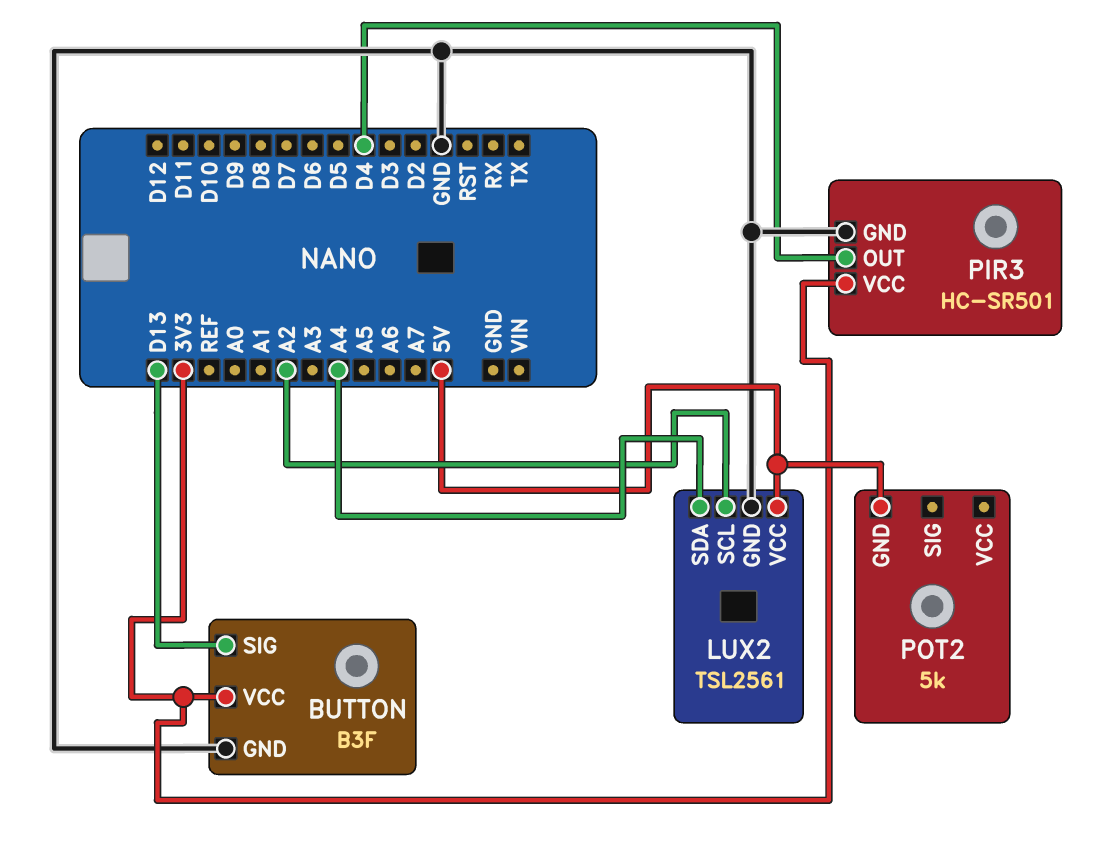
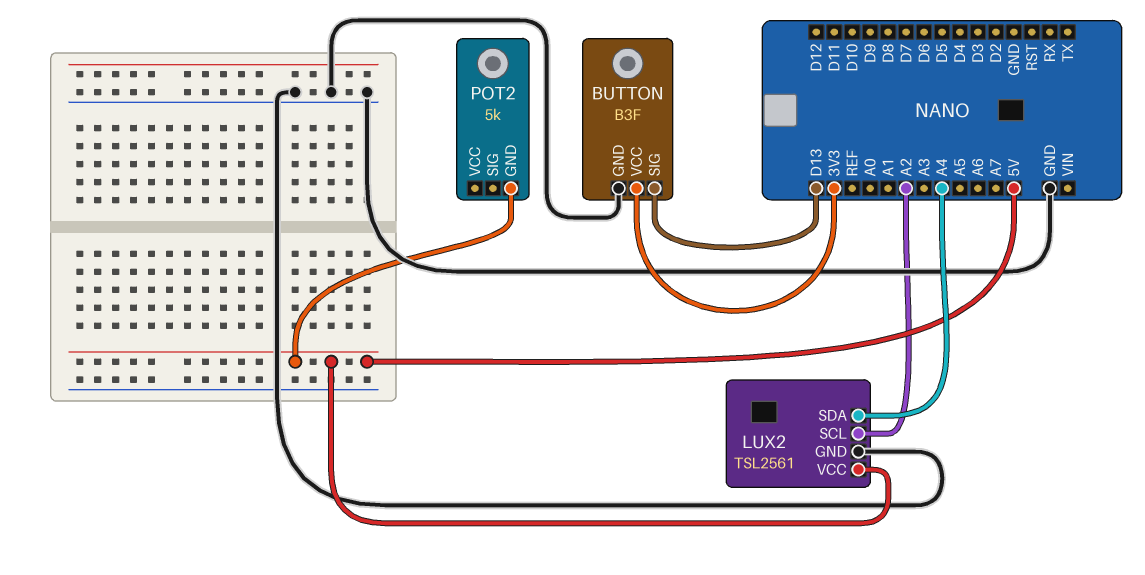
PIR3: HC-SR501 -> none
PIR3 pin GND: GND -> none
PIR3 pin OUT: D4 -> none
PIR3 pin VCC: 3V3 -> none

